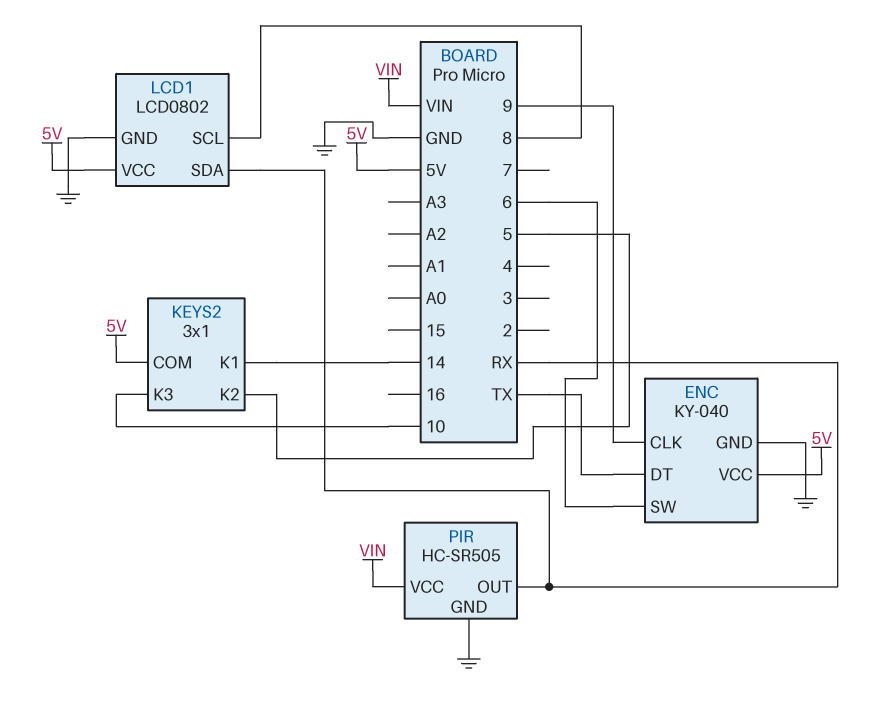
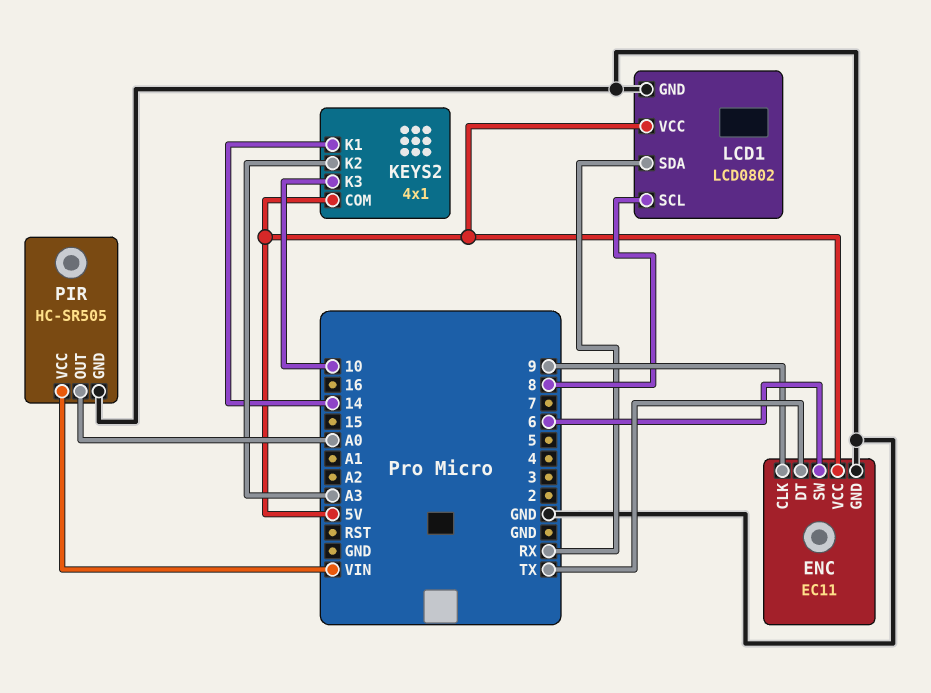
ENC: KY-040 -> EC11
KEYS2: 3x1 -> 4x1
KEYS2 pin K2: 5 -> A3
PIR pin OUT: RX -> A0

